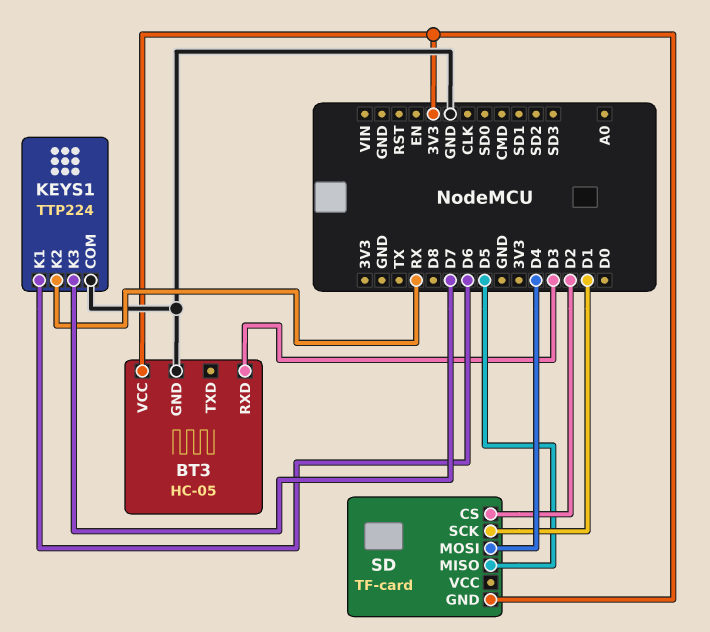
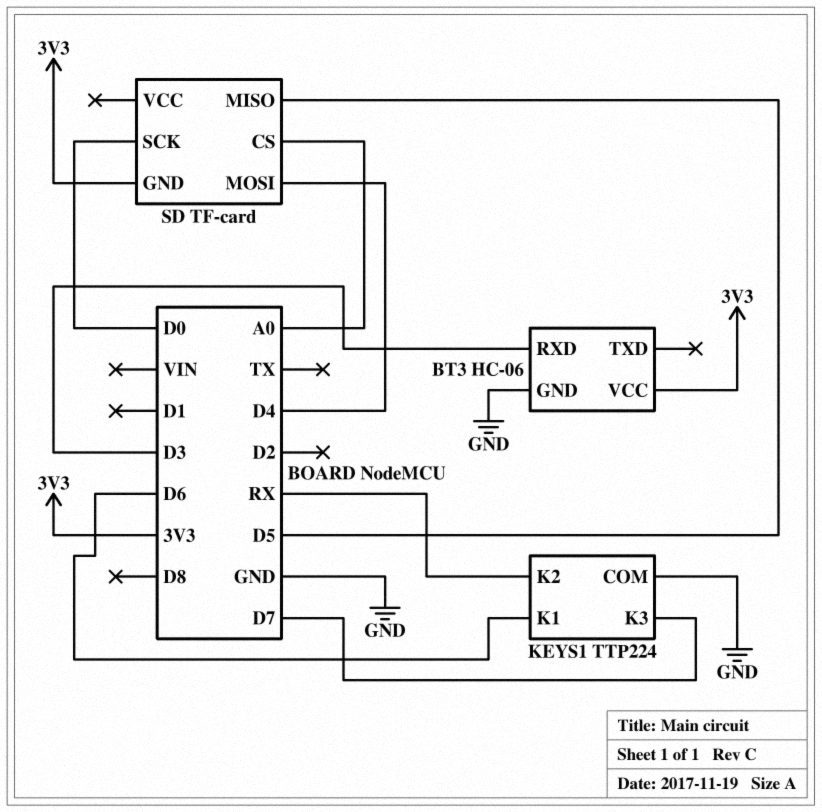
BT3: HC-05 -> HC-06
SD pin CS: D2 -> A0
SD pin SCK: D1 -> D0

